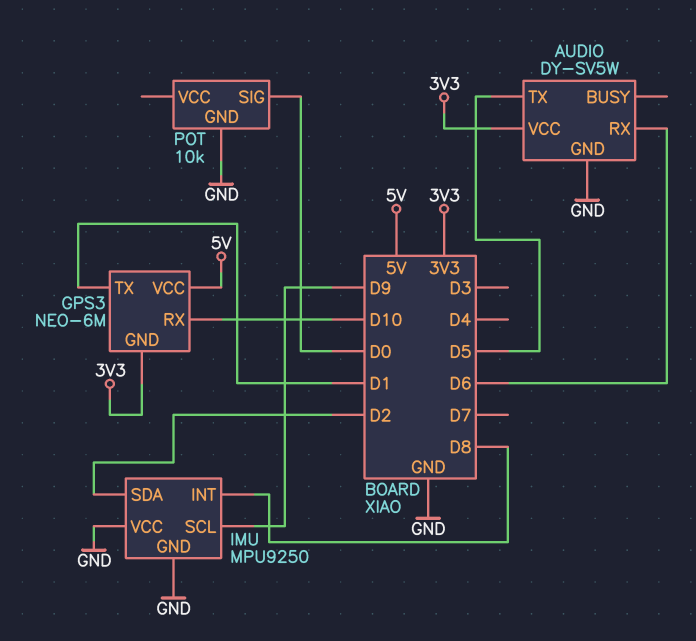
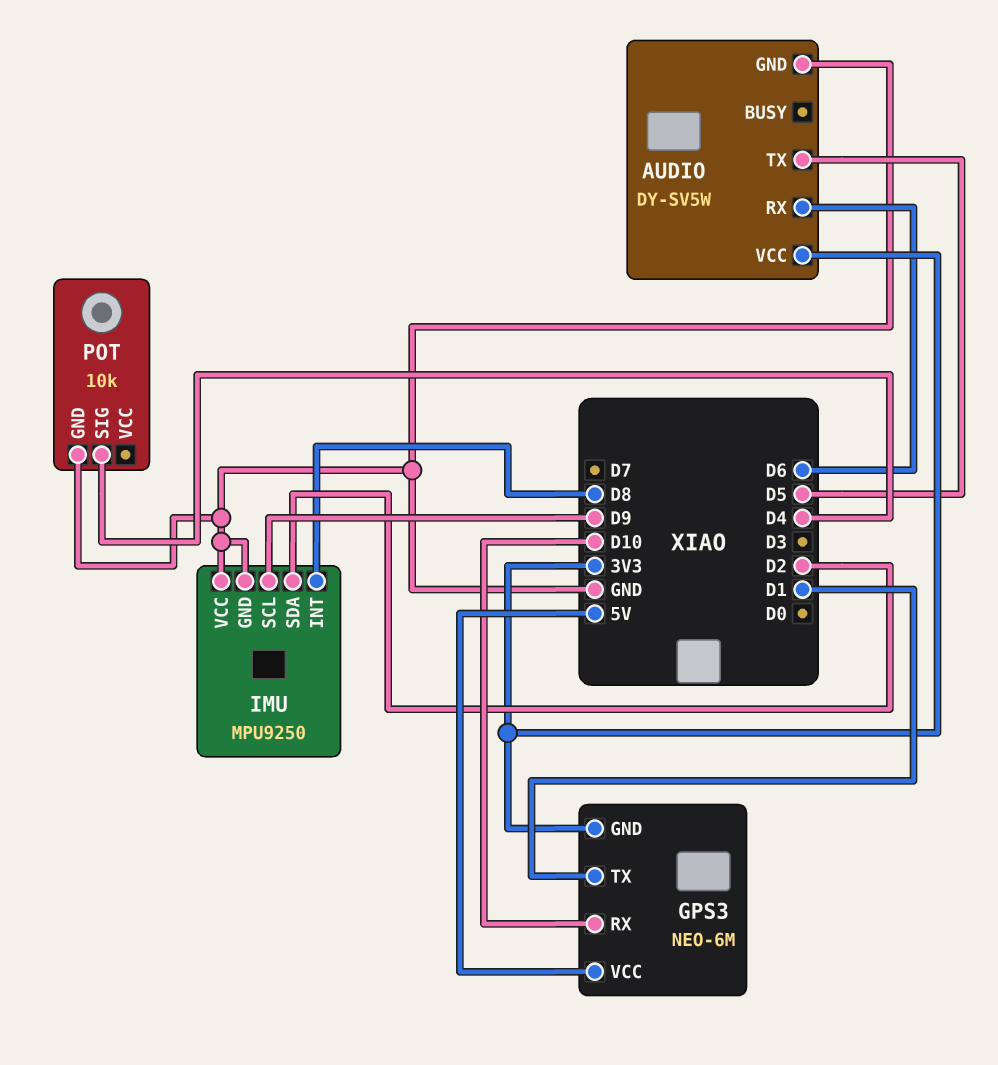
POT pin SIG: D0 -> D4

